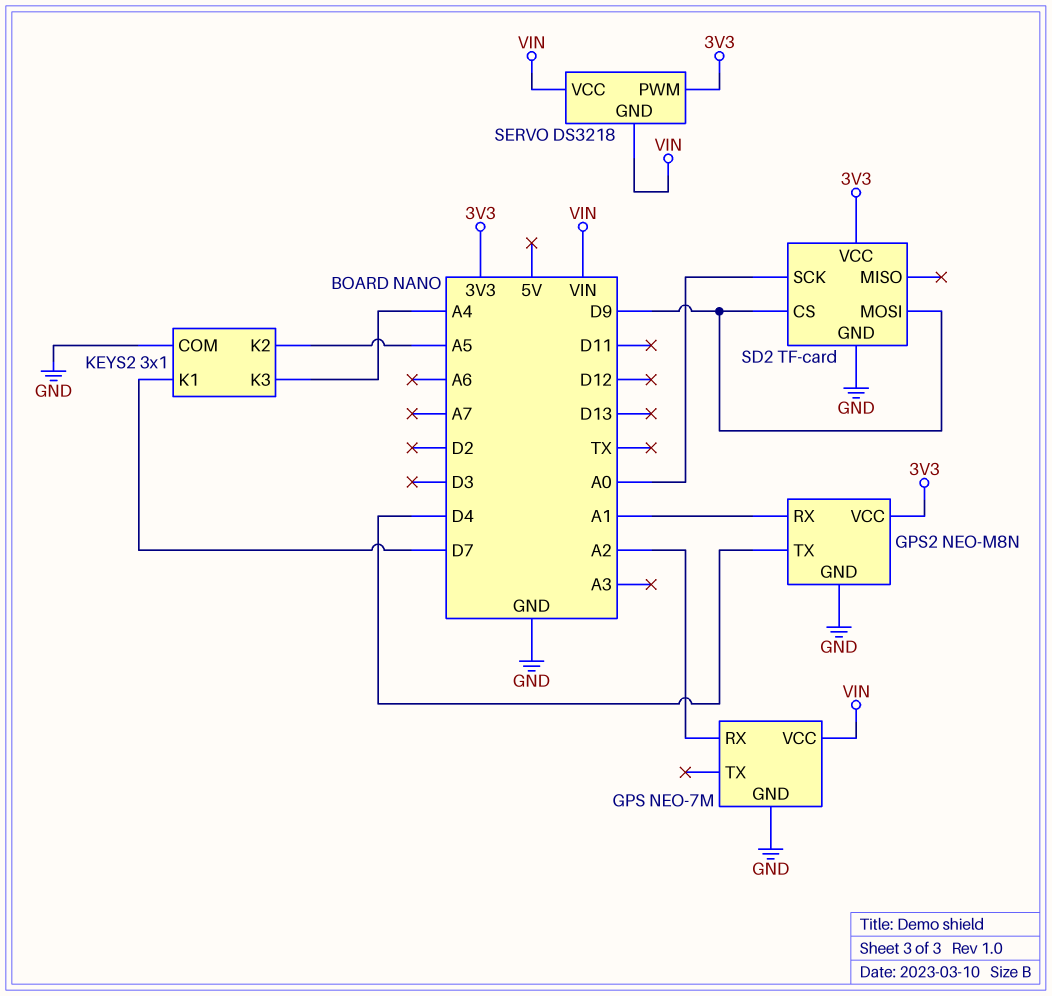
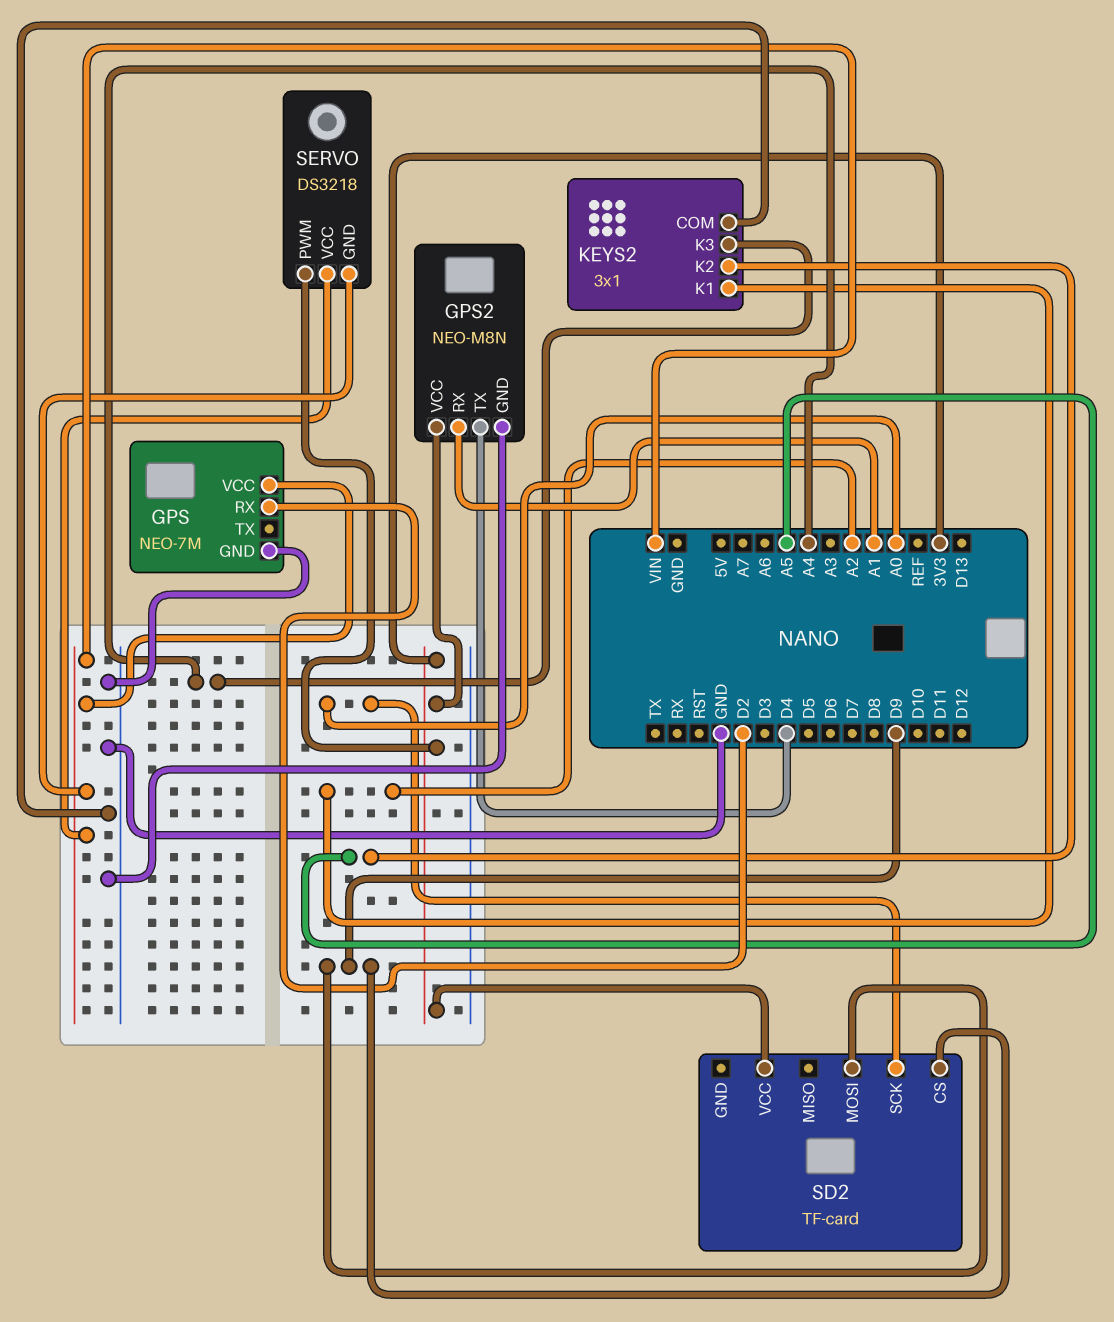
GPS pin RX: A2 -> D2
KEYS2 pin K1: D7 -> A2
SD2 pin GND: GND -> none

